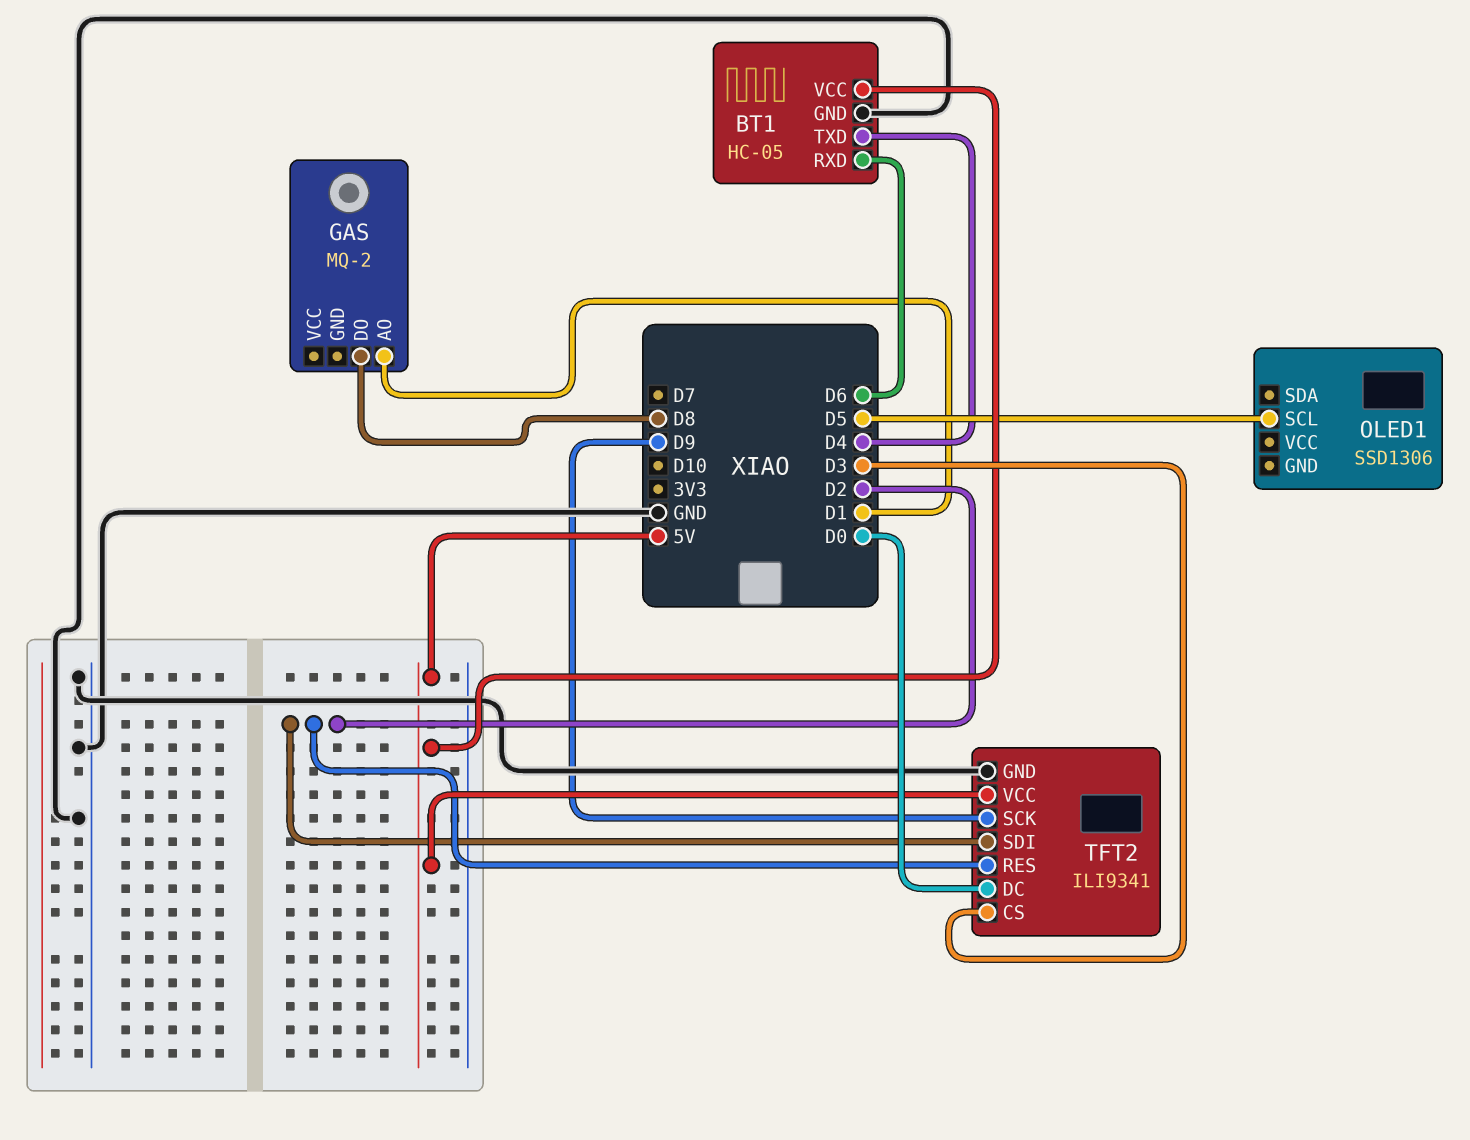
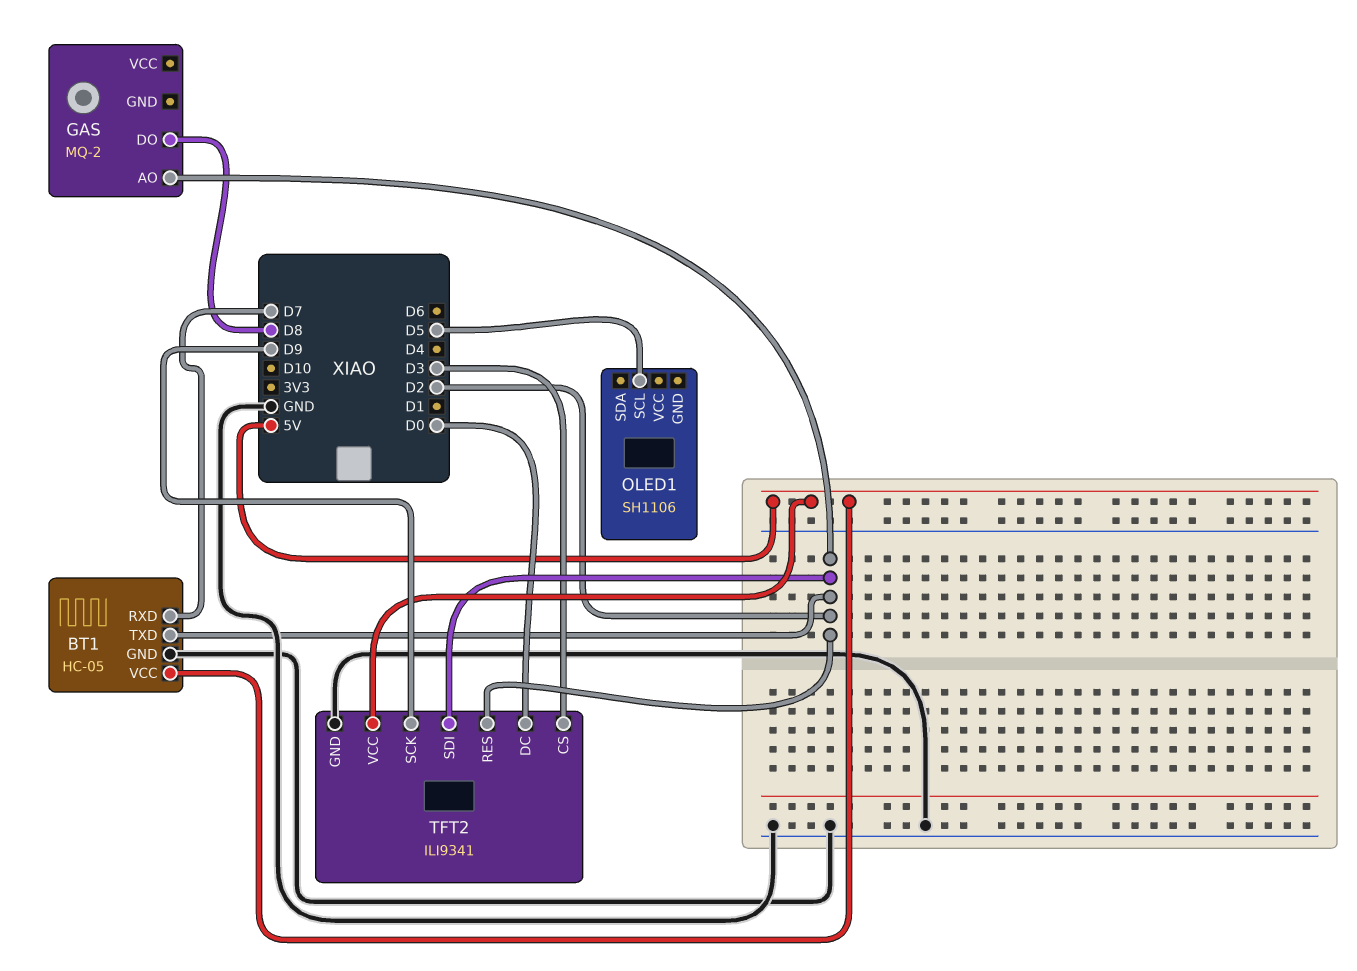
BT1 pin RXD: D6 -> D7
BT1 pin TXD: D4 -> D2
GAS pin AO: D1 -> D2
OLED1: SSD1306 -> SH1106

